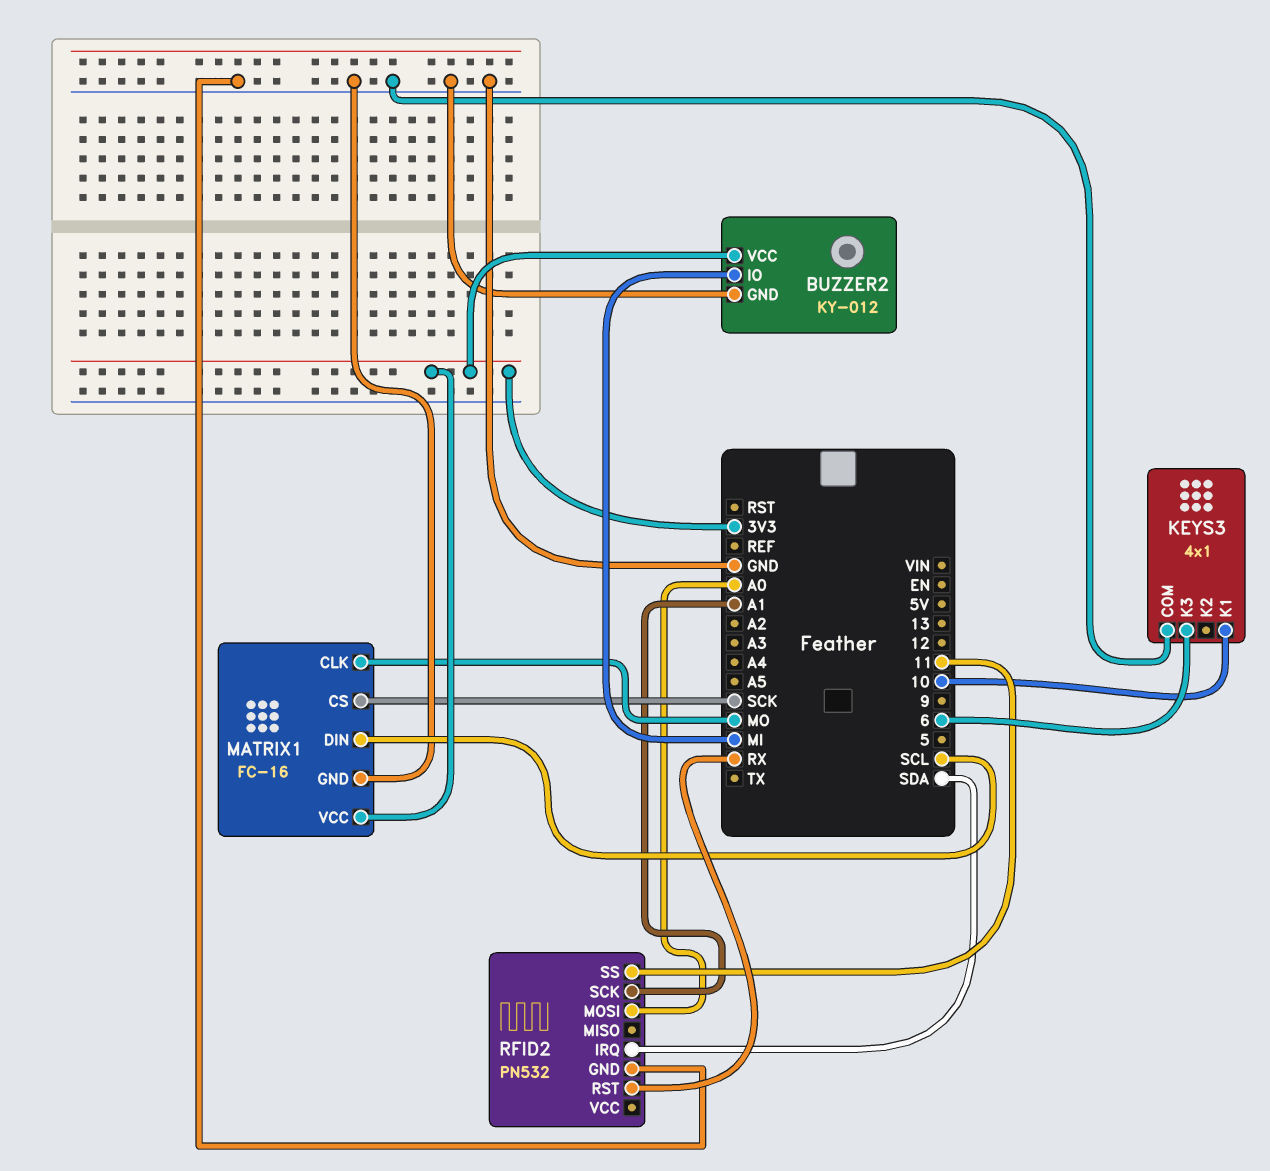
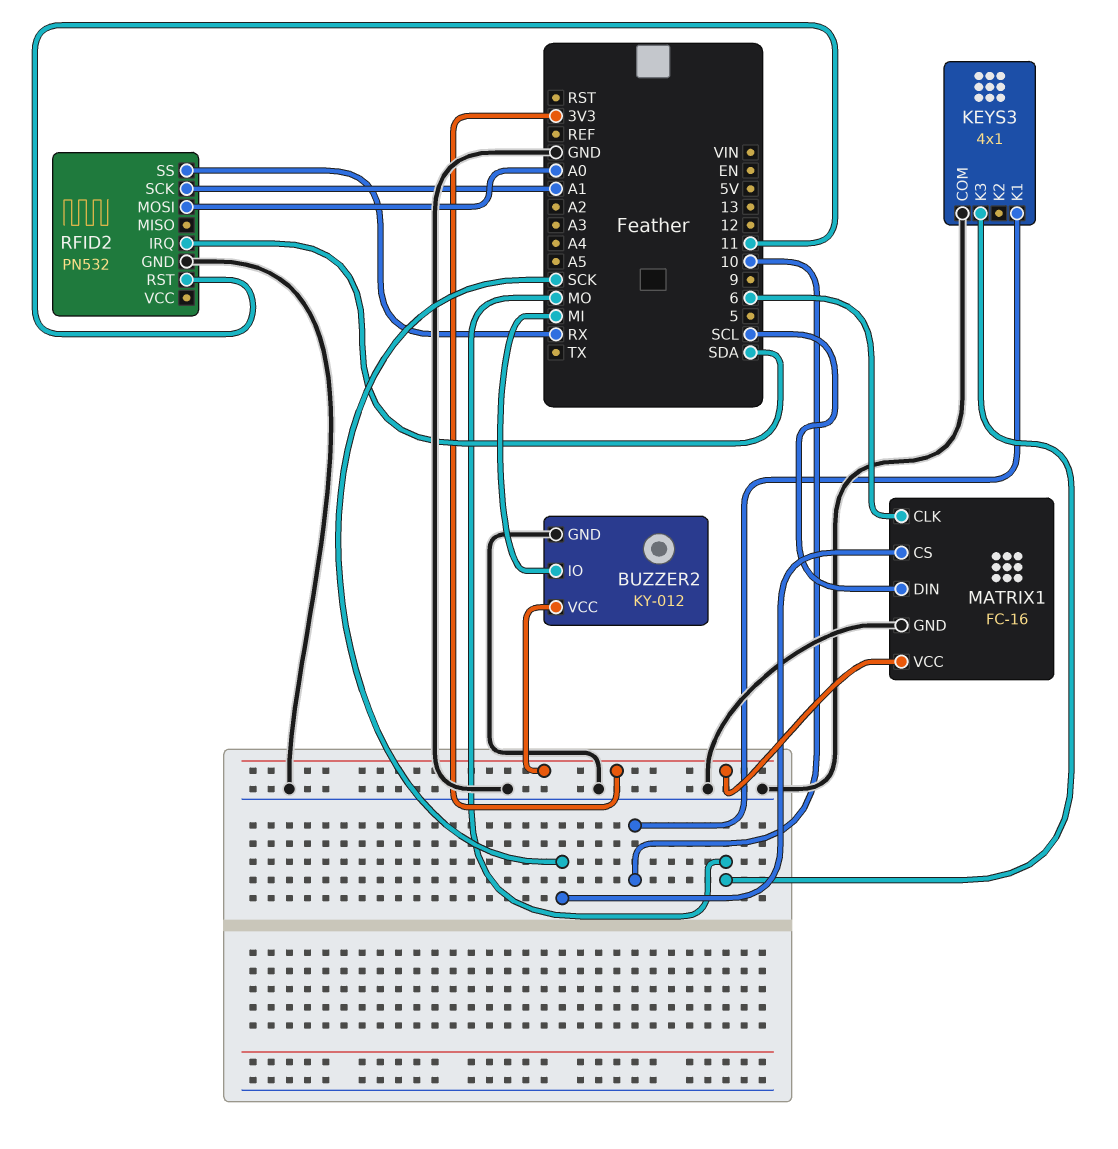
KEYS3 pin K3: 6 -> MO
MATRIX1 pin CLK: MO -> 6
RFID2 pin RST: RX -> 11
RFID2 pin SS: 11 -> RX

